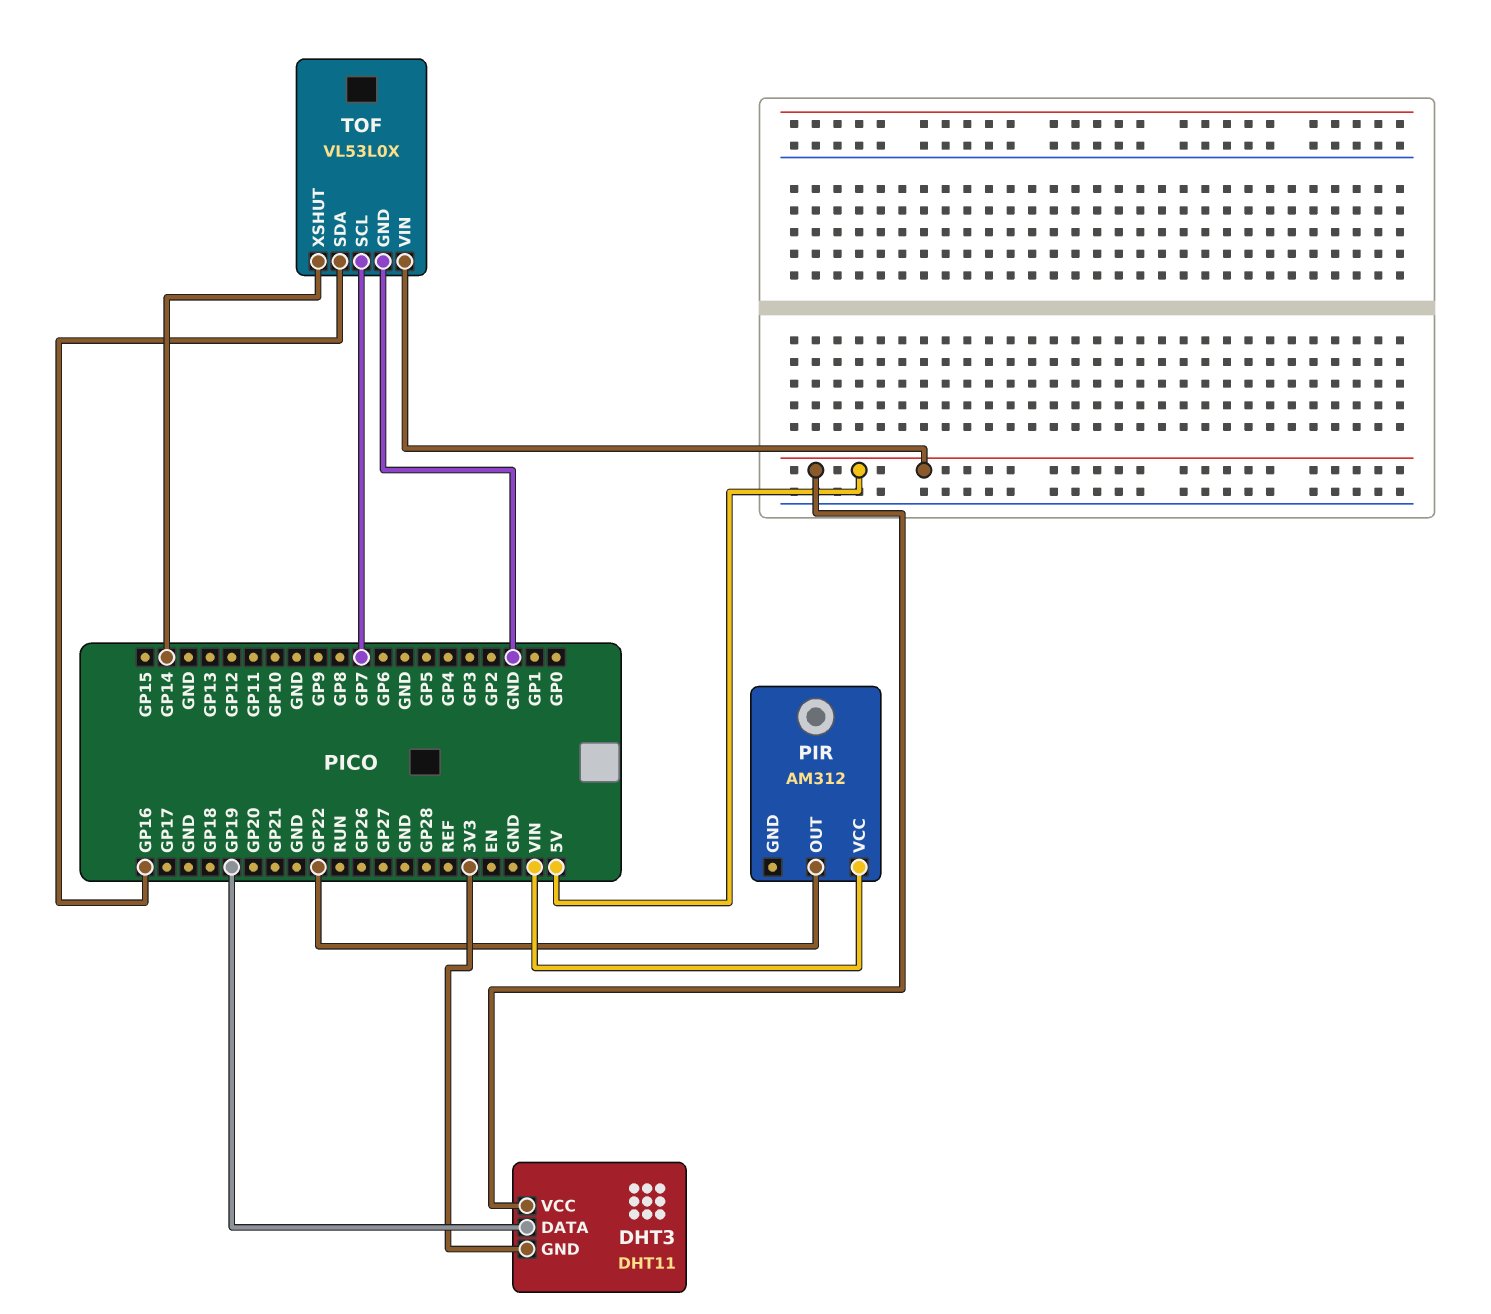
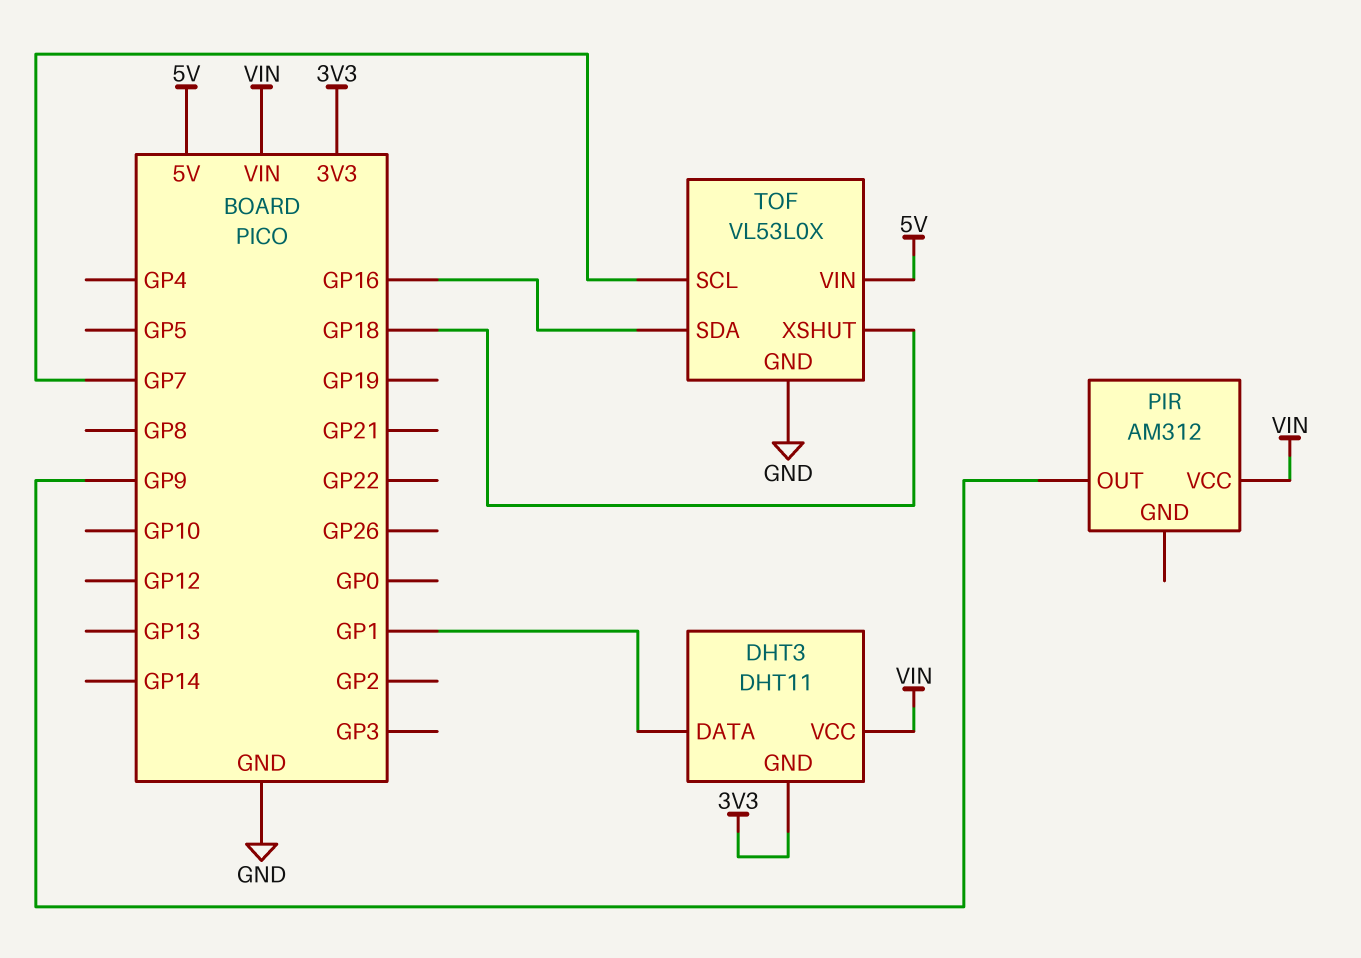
DHT3 pin DATA: GP19 -> GP1
DHT3 pin VCC: 5V -> VIN
PIR pin OUT: GP22 -> GP9
TOF pin XSHUT: GP14 -> GP18

